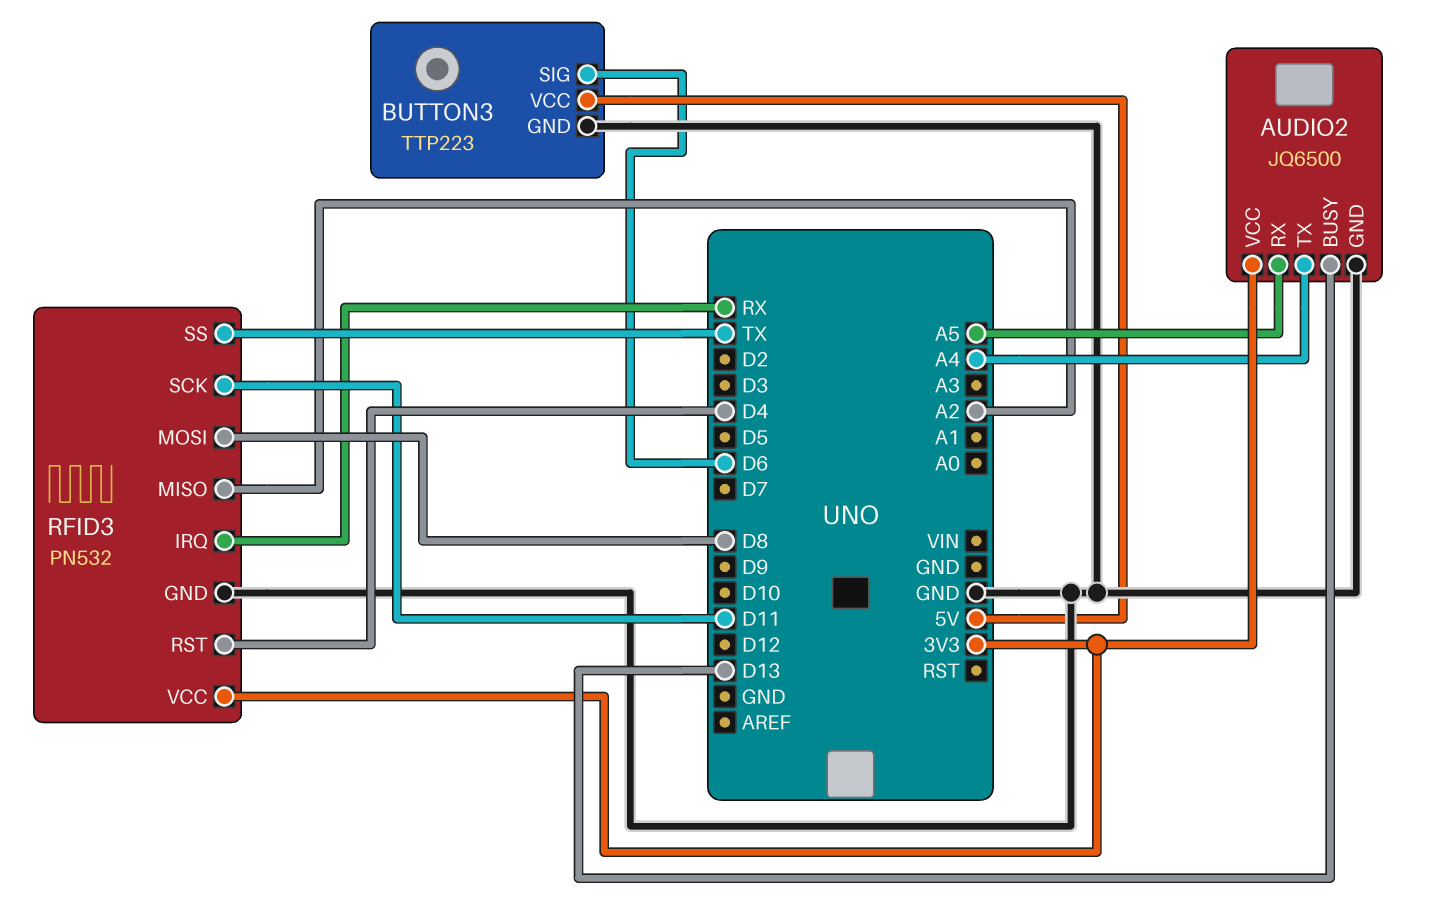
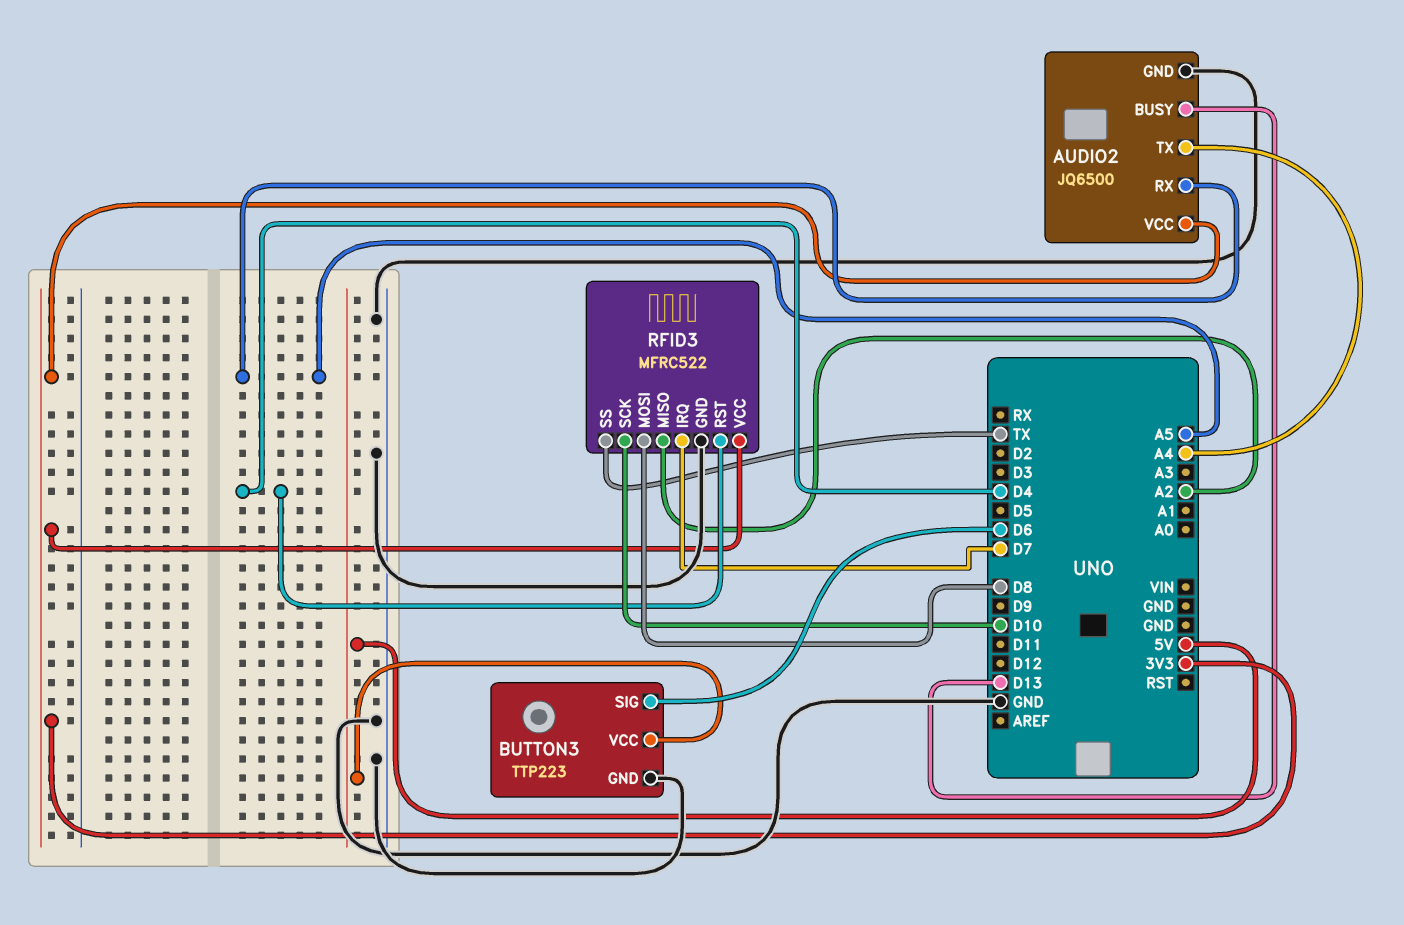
RFID3: PN532 -> MFRC522
RFID3 pin IRQ: RX -> D7
RFID3 pin SCK: D11 -> D10

